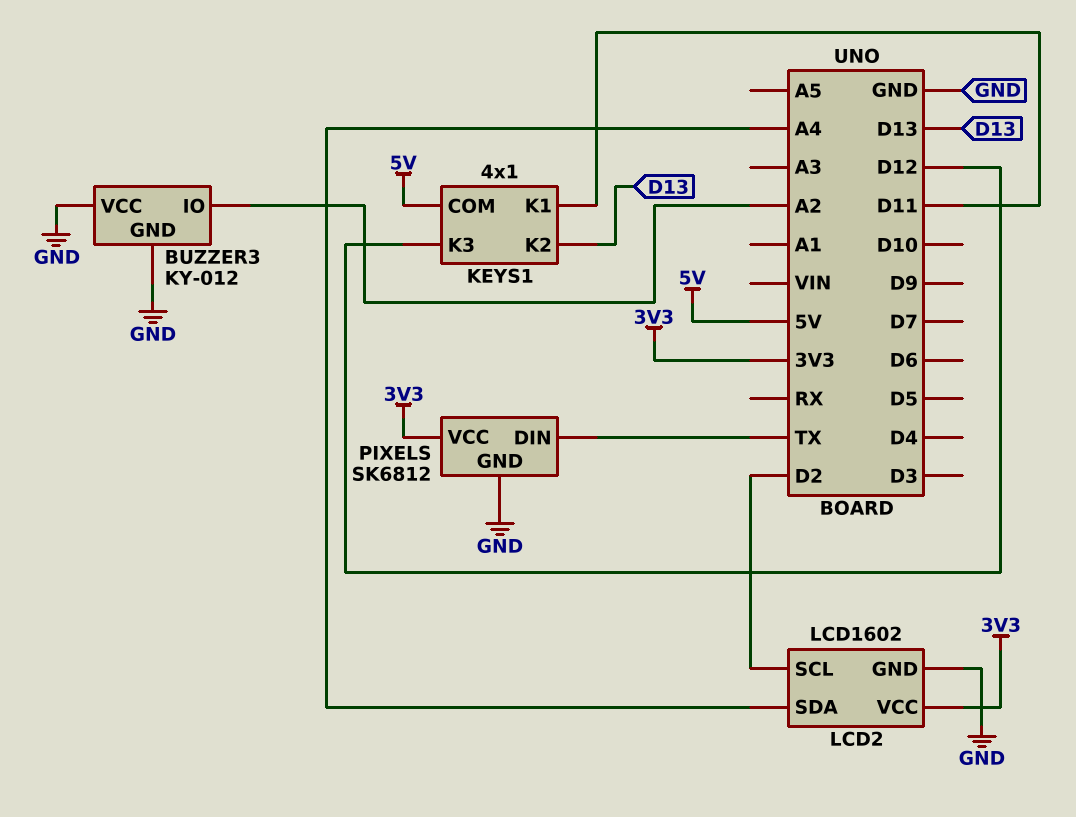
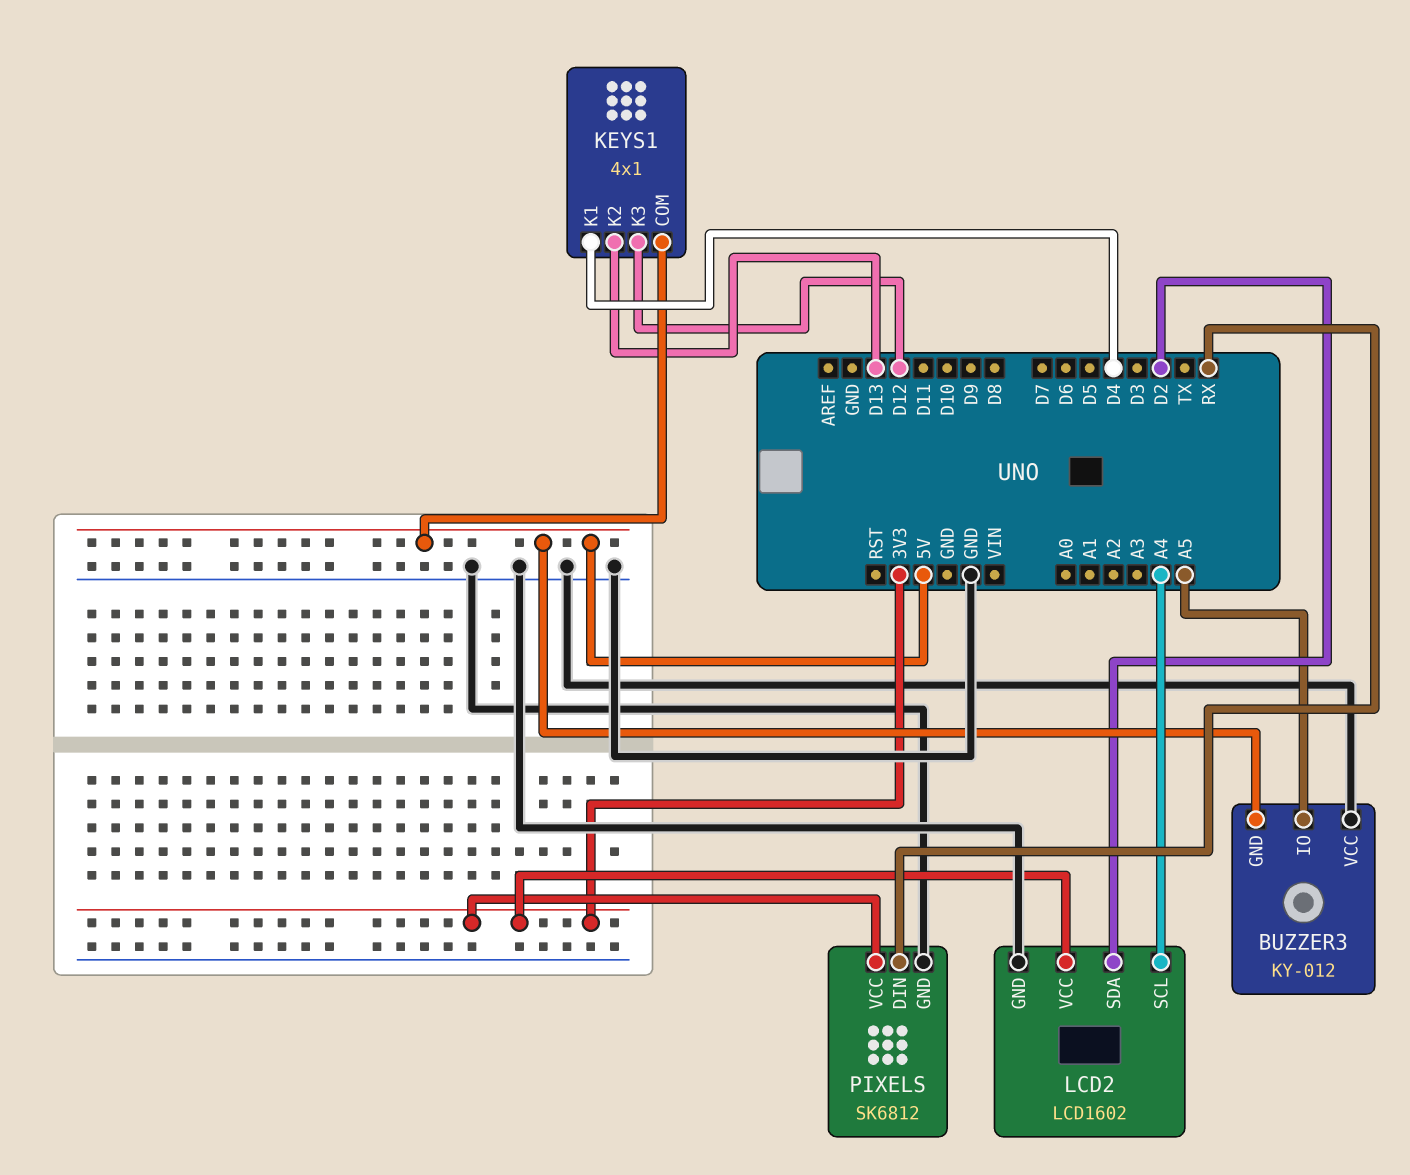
BUZZER3 pin GND: GND -> 5V
BUZZER3 pin IO: A2 -> A5
KEYS1 pin K1: D11 -> D4
LCD2 pin SCL: D2 -> A4
LCD2 pin SDA: A4 -> D2
PIXELS pin DIN: TX -> RX

